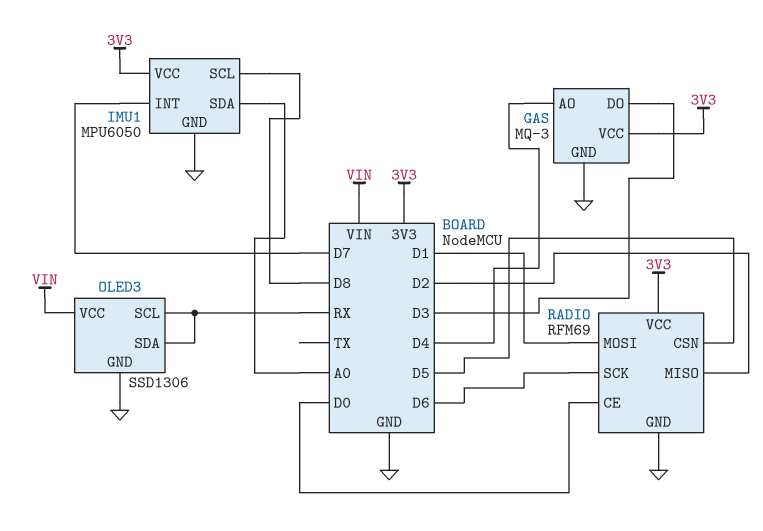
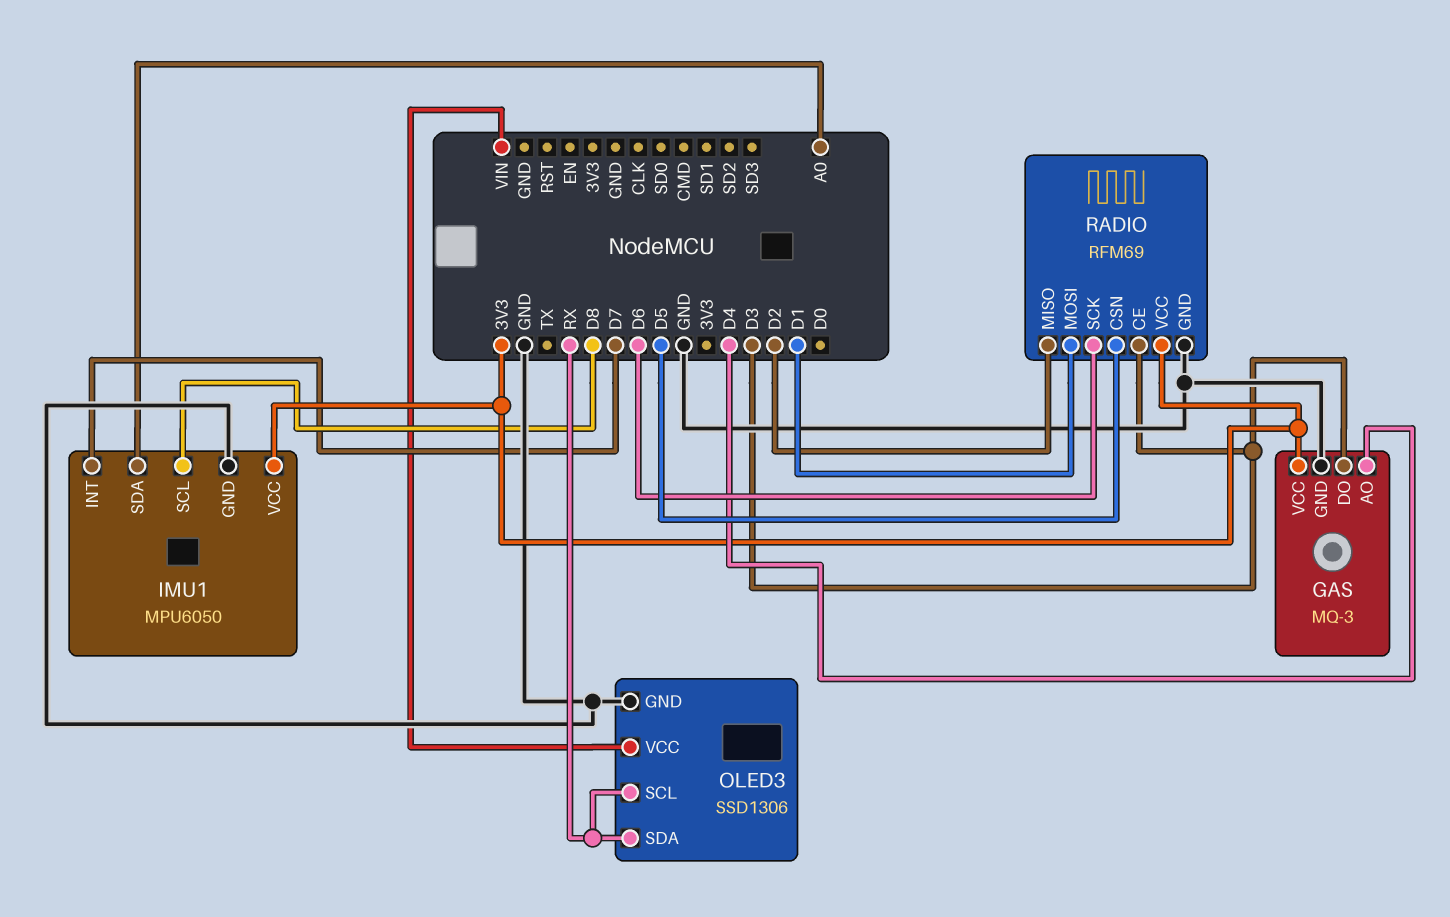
RADIO pin CE: D0 -> D3

